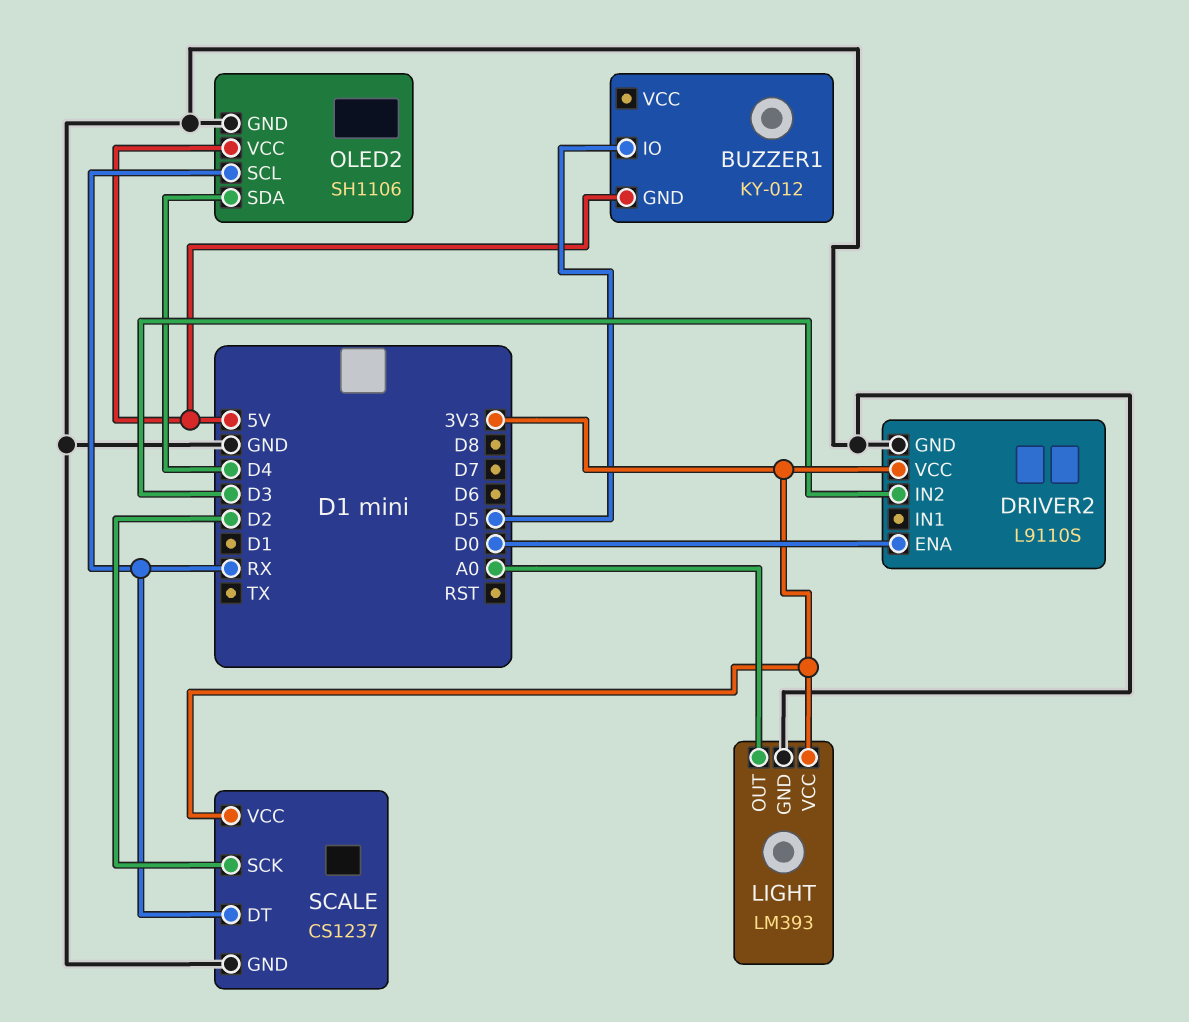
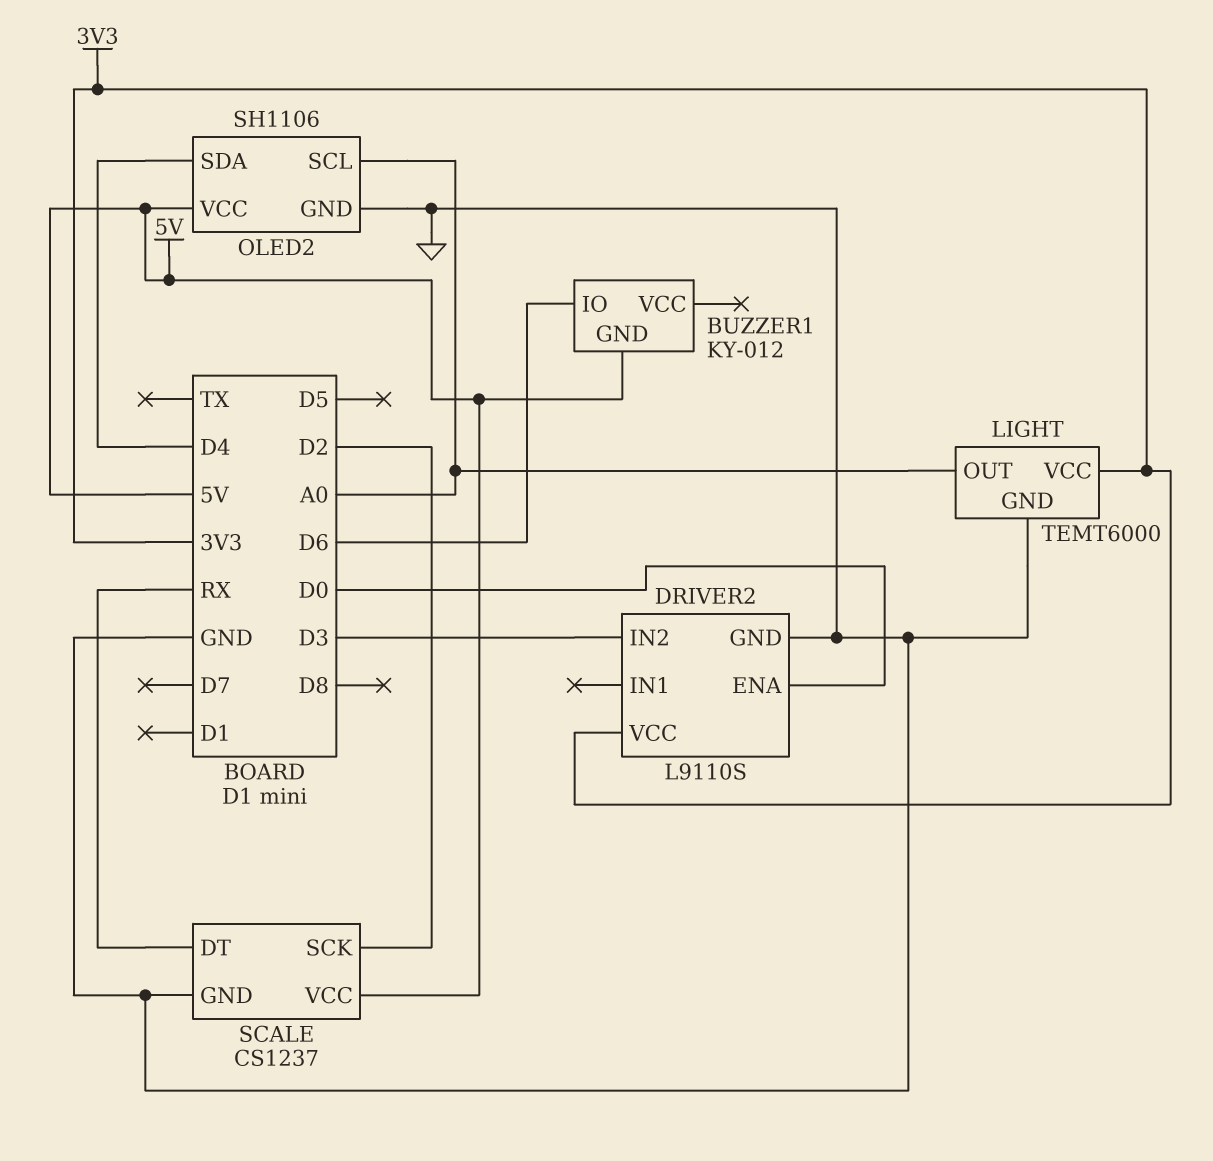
BUZZER1 pin IO: D5 -> D6
LIGHT: LM393 -> TEMT6000
OLED2 pin SCL: RX -> A0
SCALE pin VCC: 3V3 -> 5V

